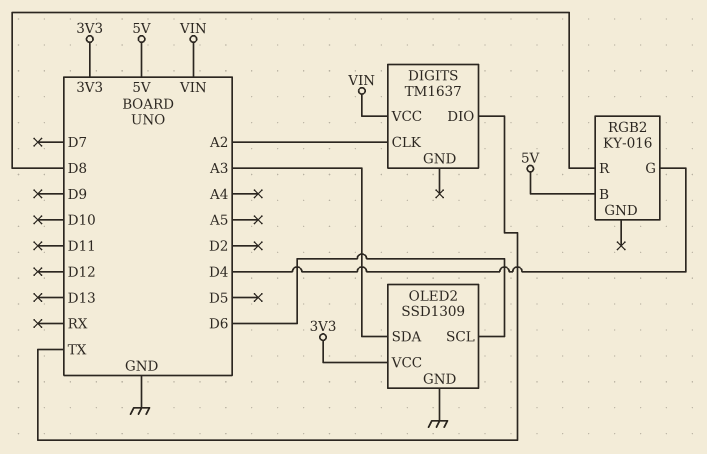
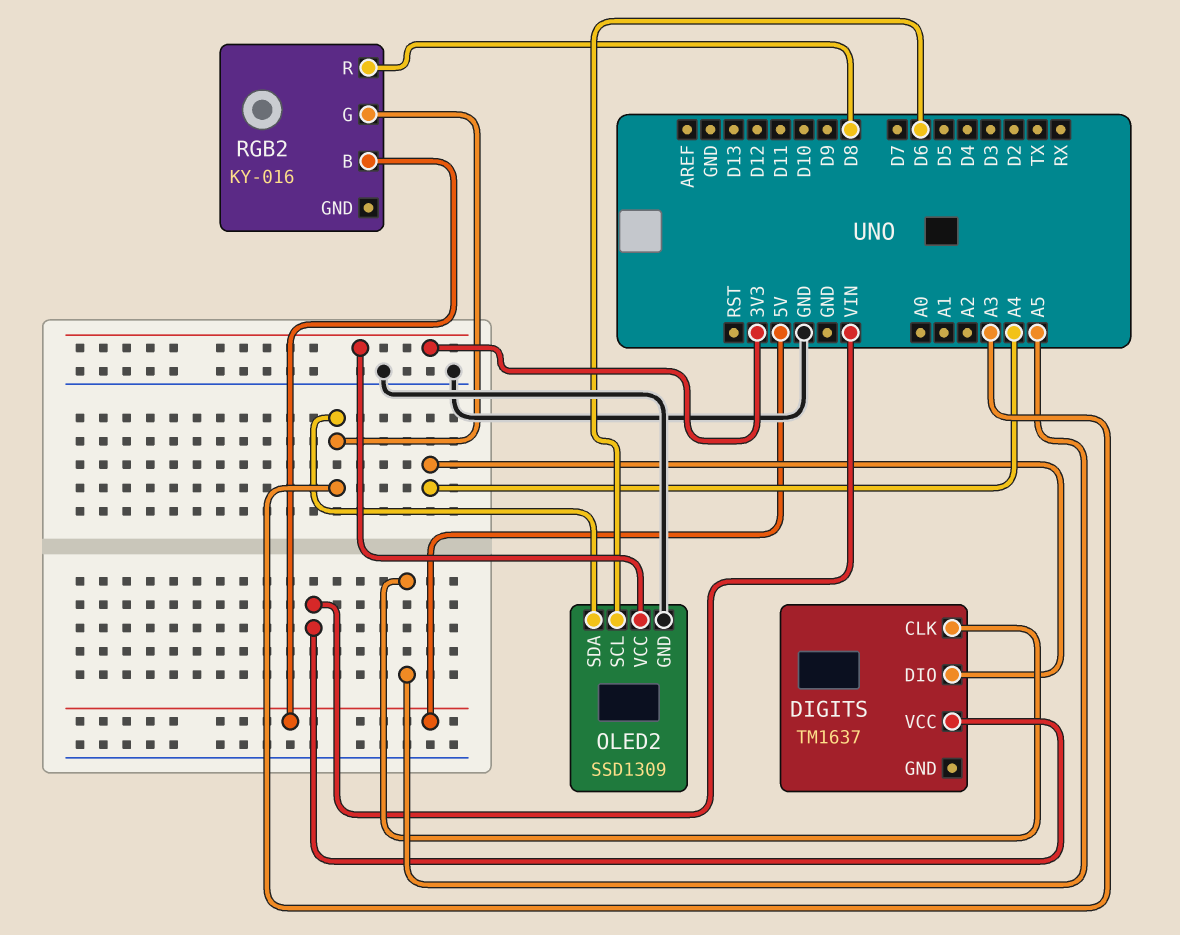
DIGITS pin CLK: A2 -> A5
DIGITS pin DIO: TX -> A4
RGB2 pin G: D4 -> A3

